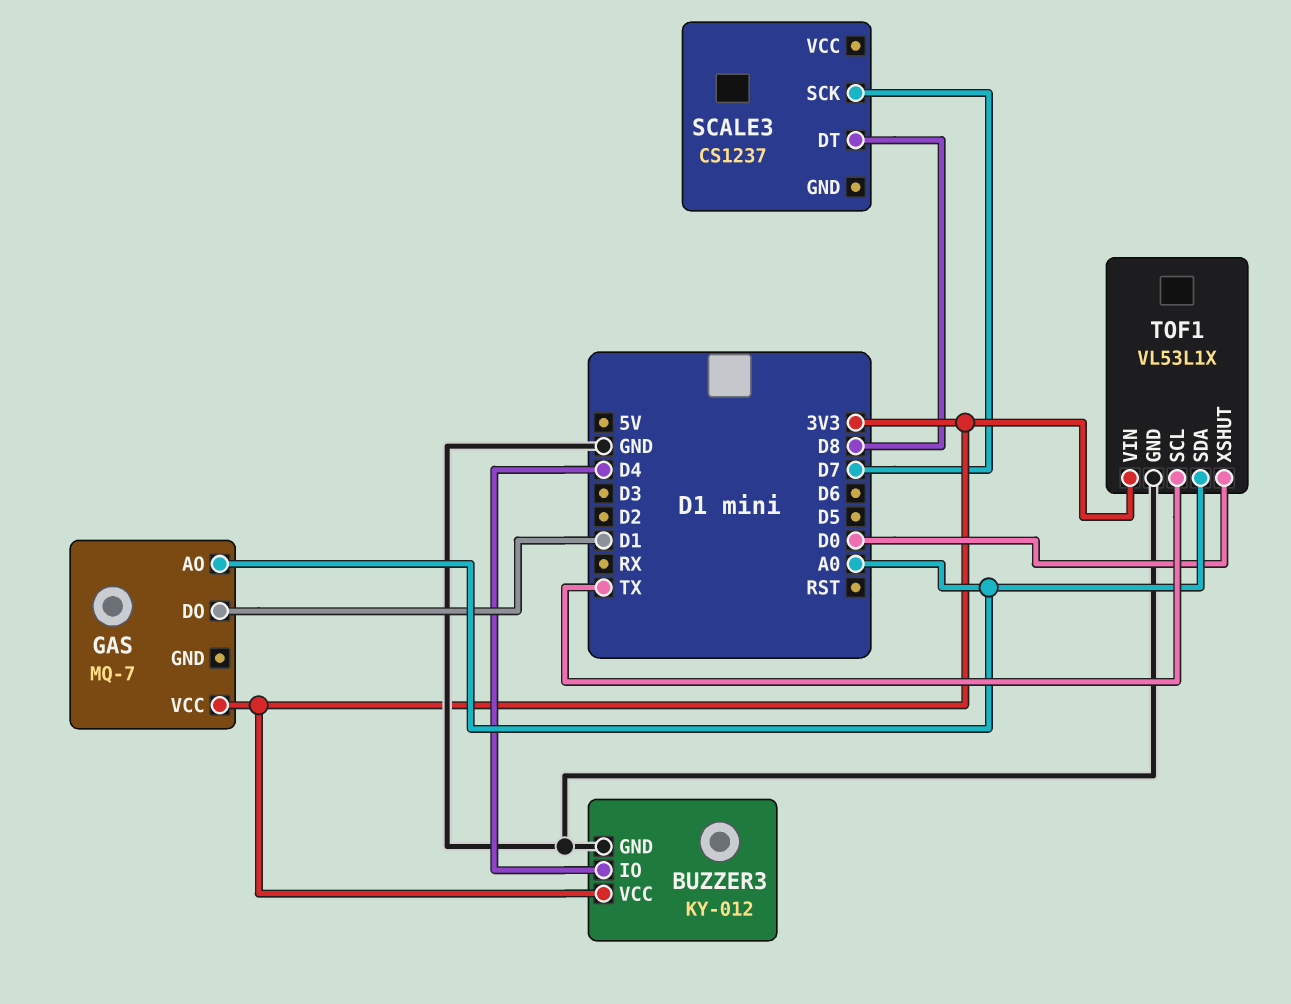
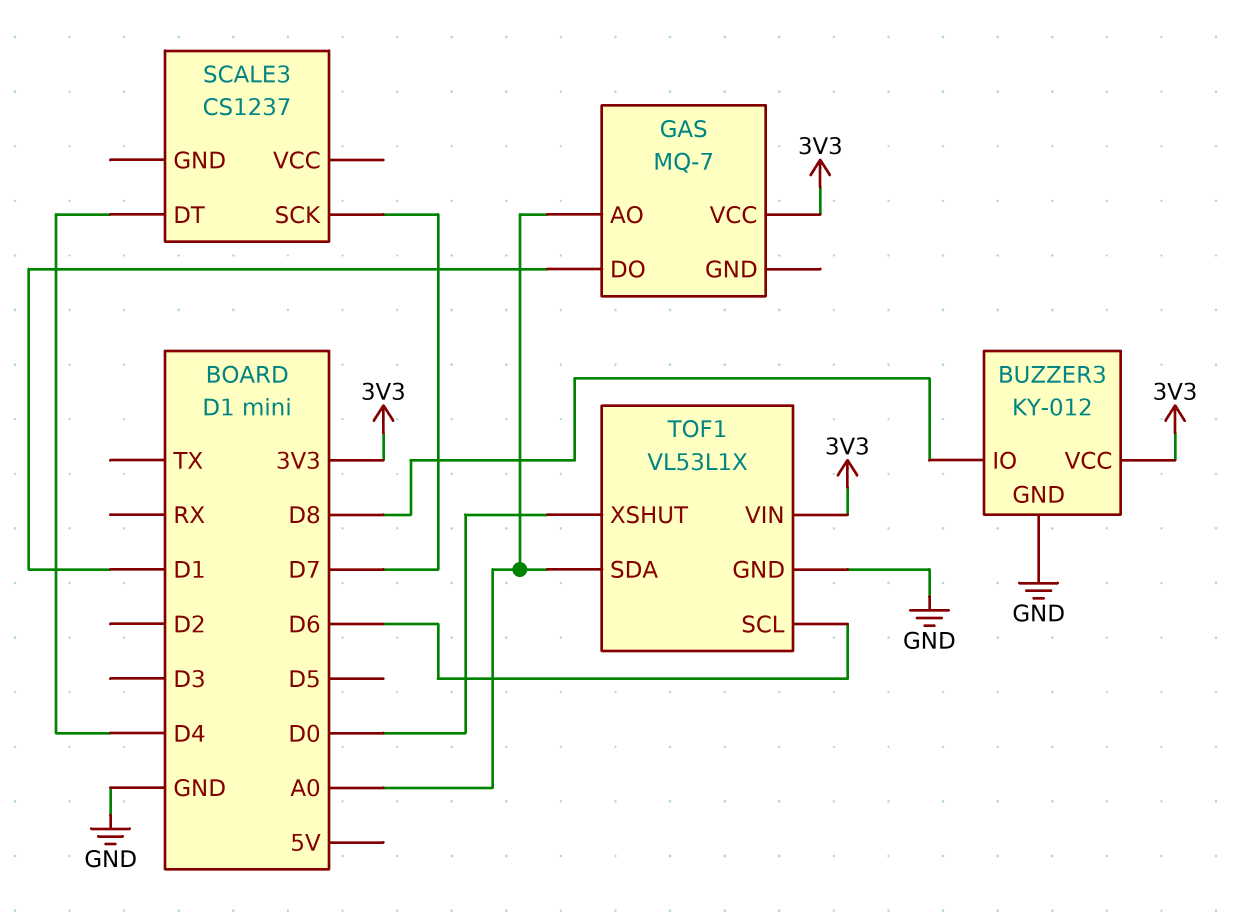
BUZZER3 pin IO: D4 -> D8
SCALE3 pin DT: D8 -> D4
TOF1 pin SCL: TX -> D6

